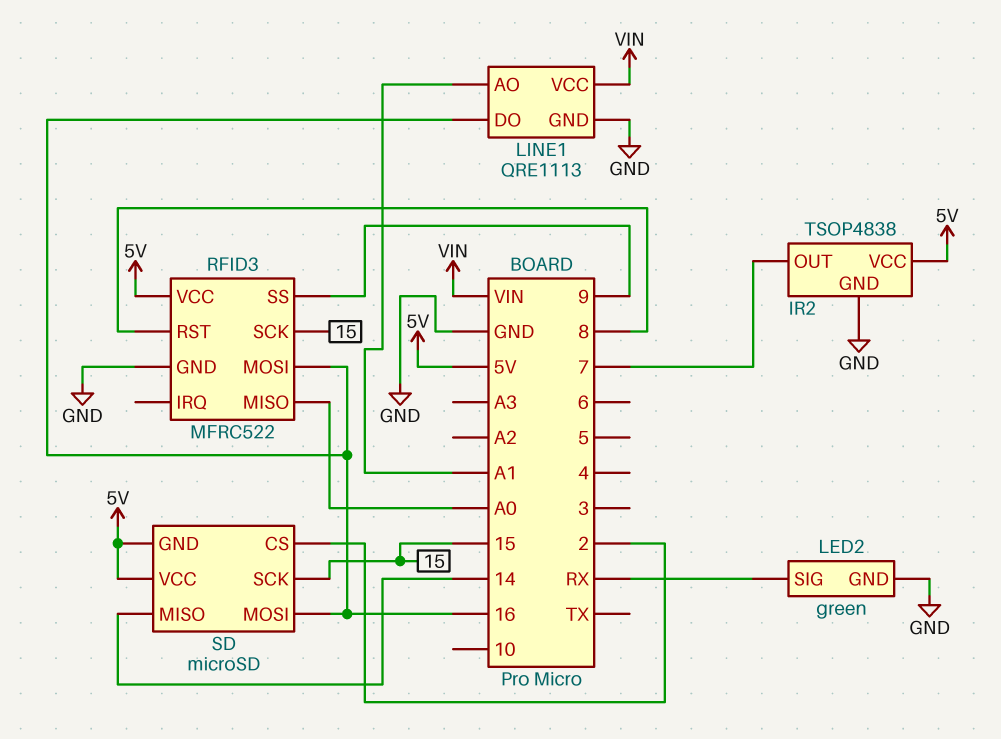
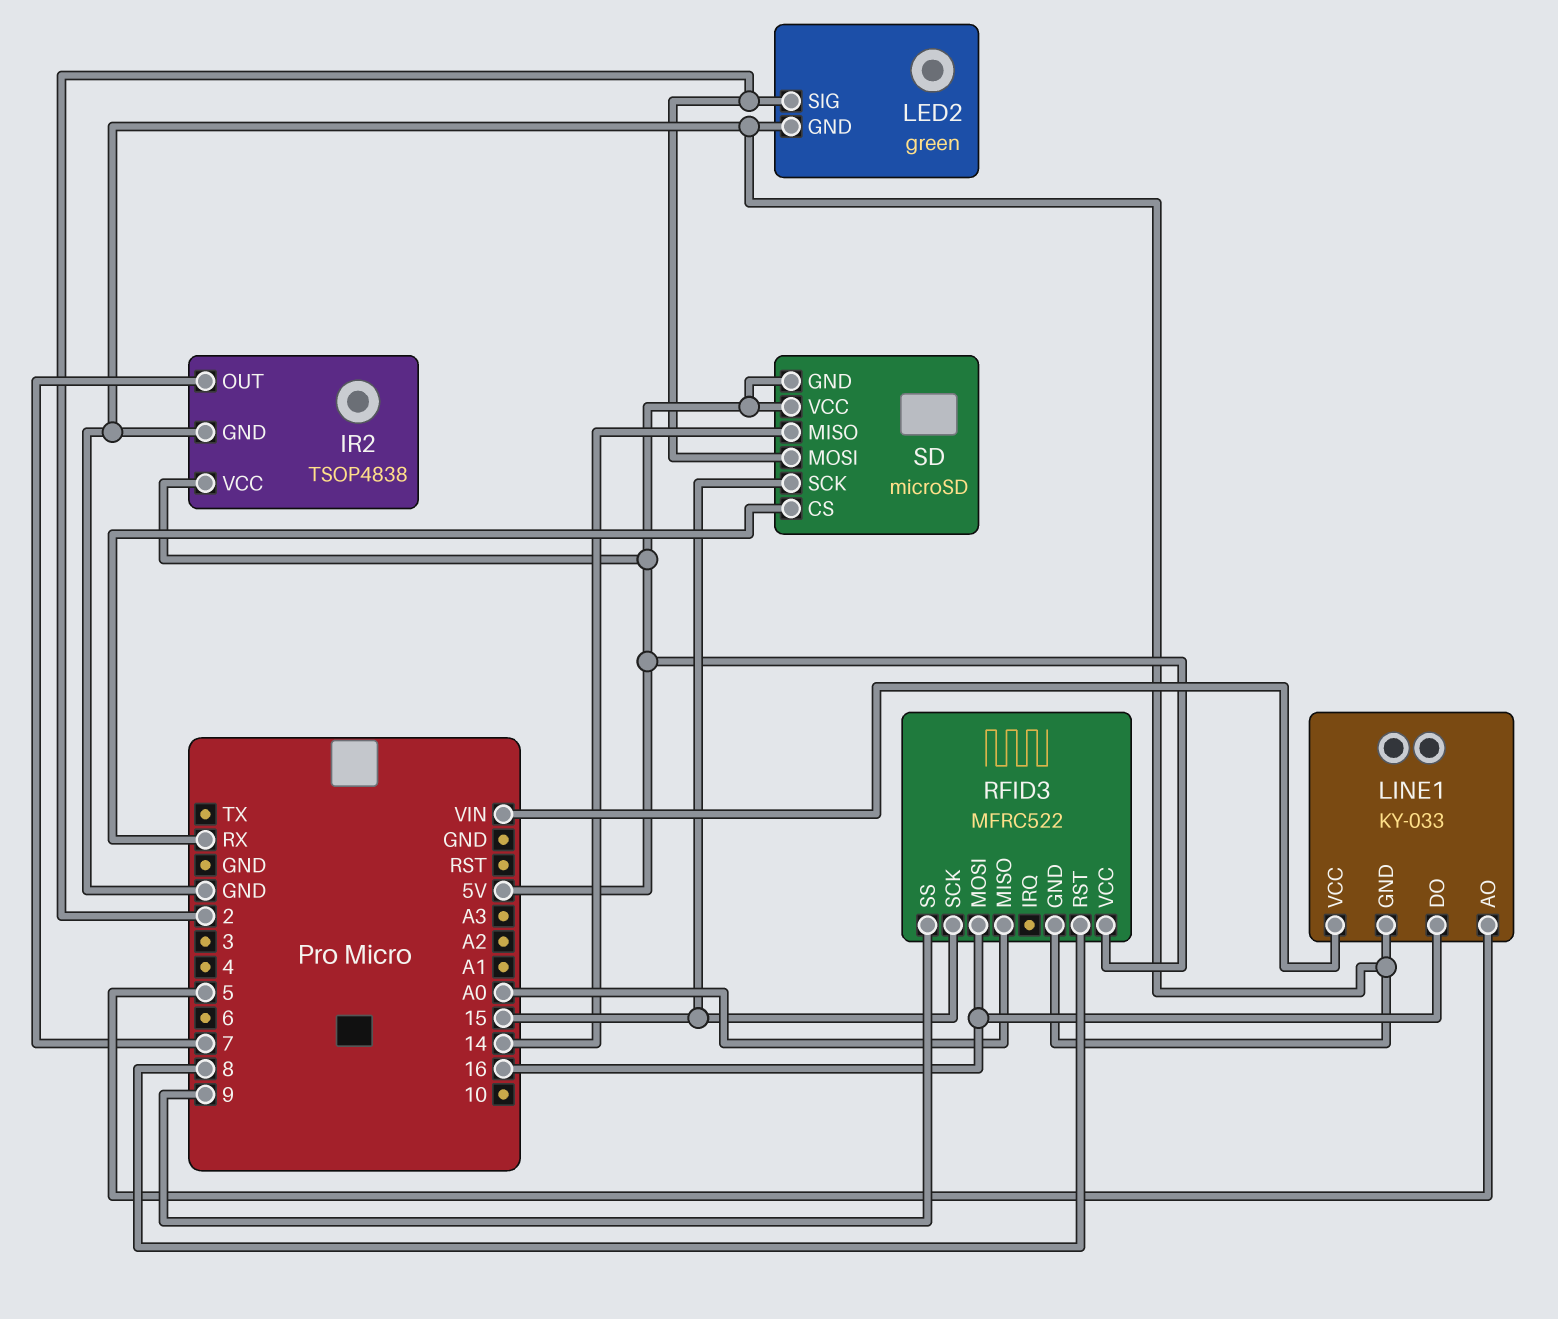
LED2 pin SIG: RX -> 2
LINE1: QRE1113 -> KY-033
LINE1 pin AO: A1 -> 5
SD pin CS: 2 -> RX
SD pin MOSI: 16 -> 2

